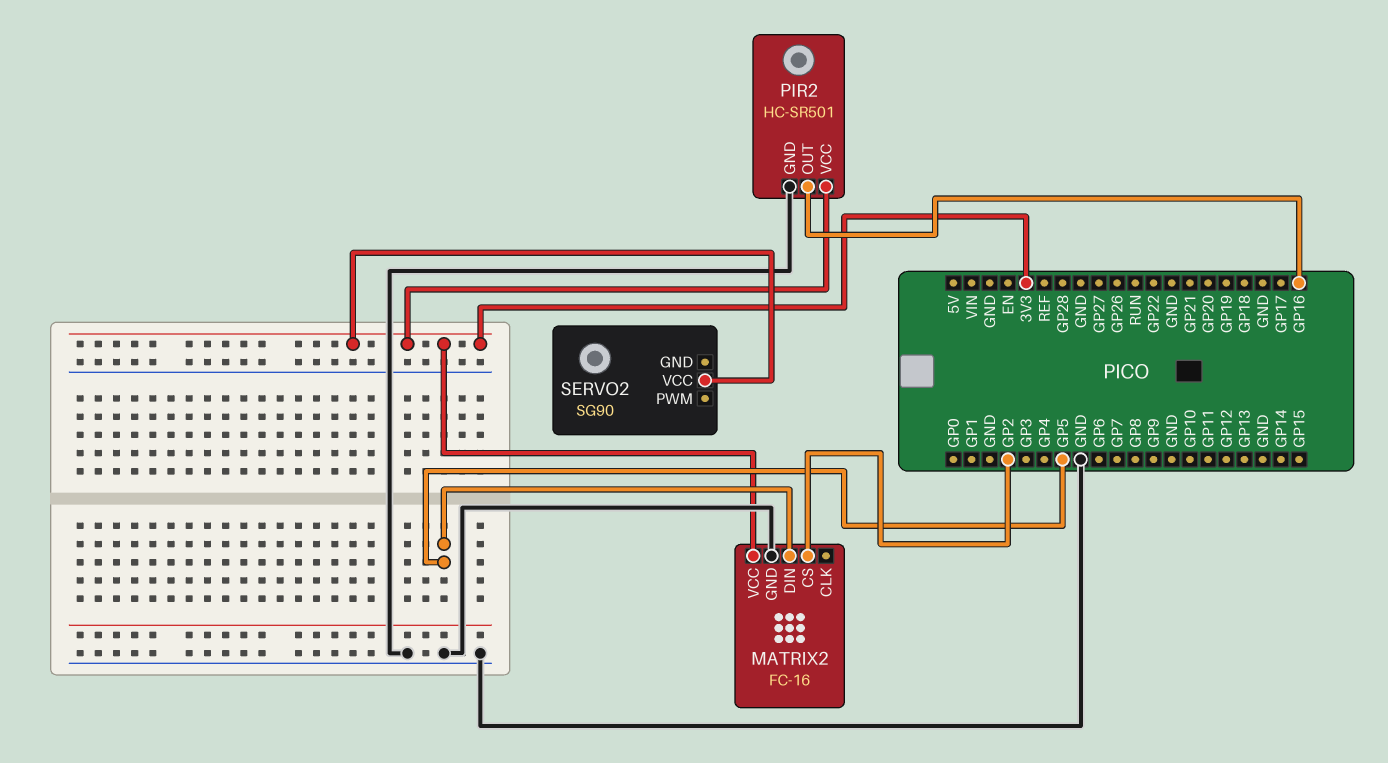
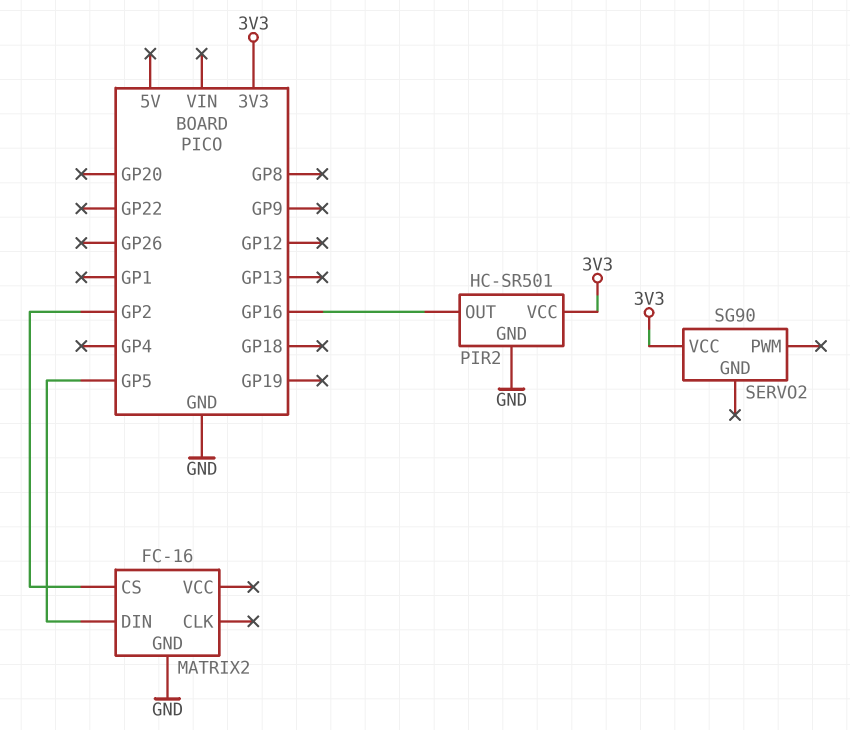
MATRIX2 pin VCC: 3V3 -> none

